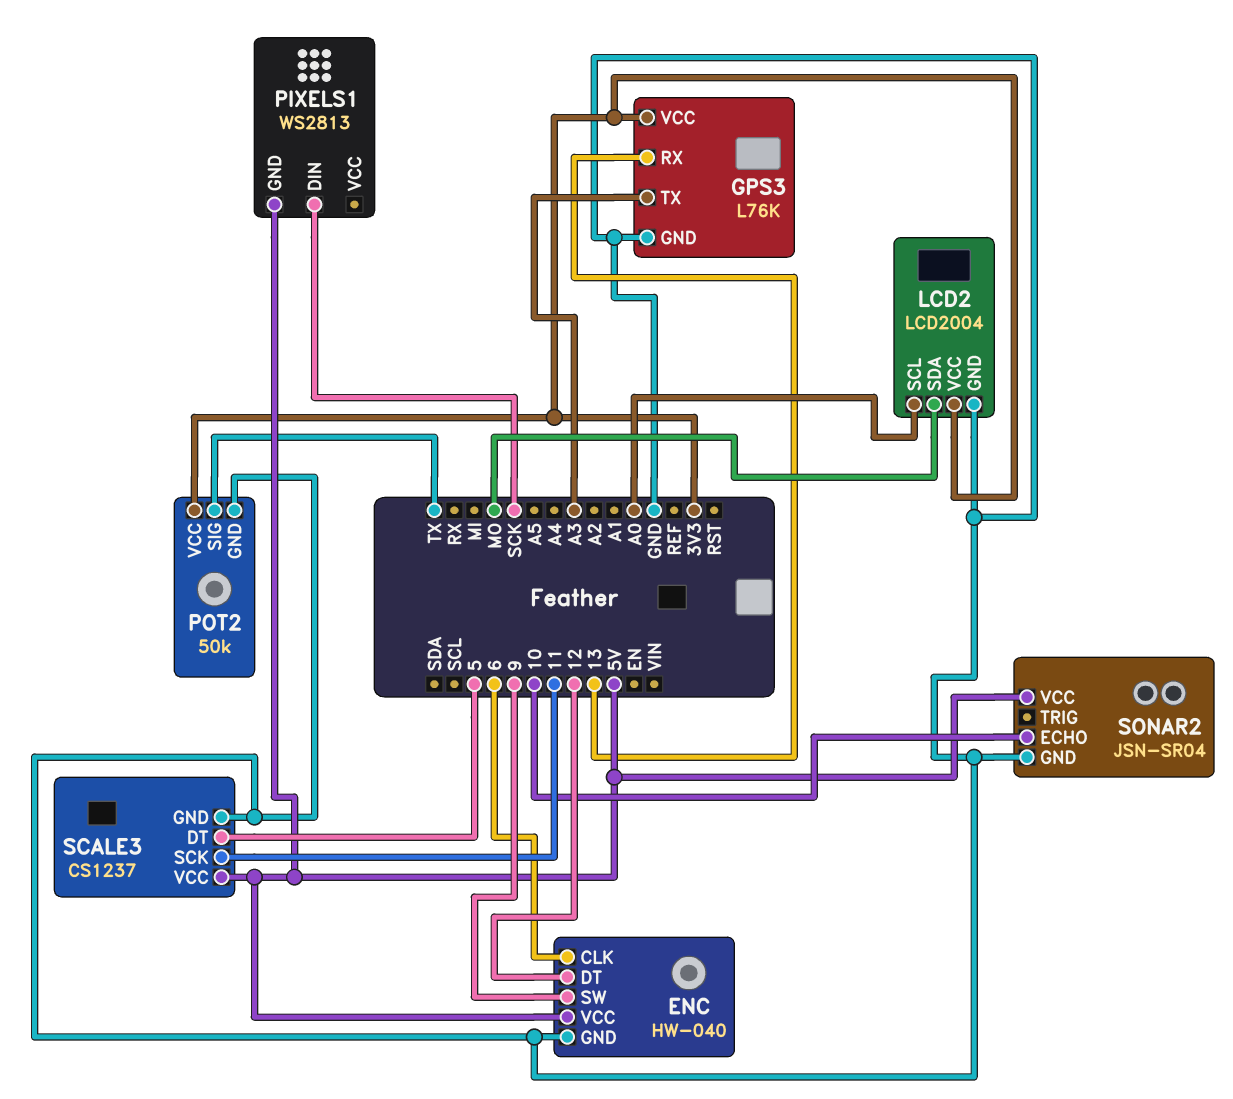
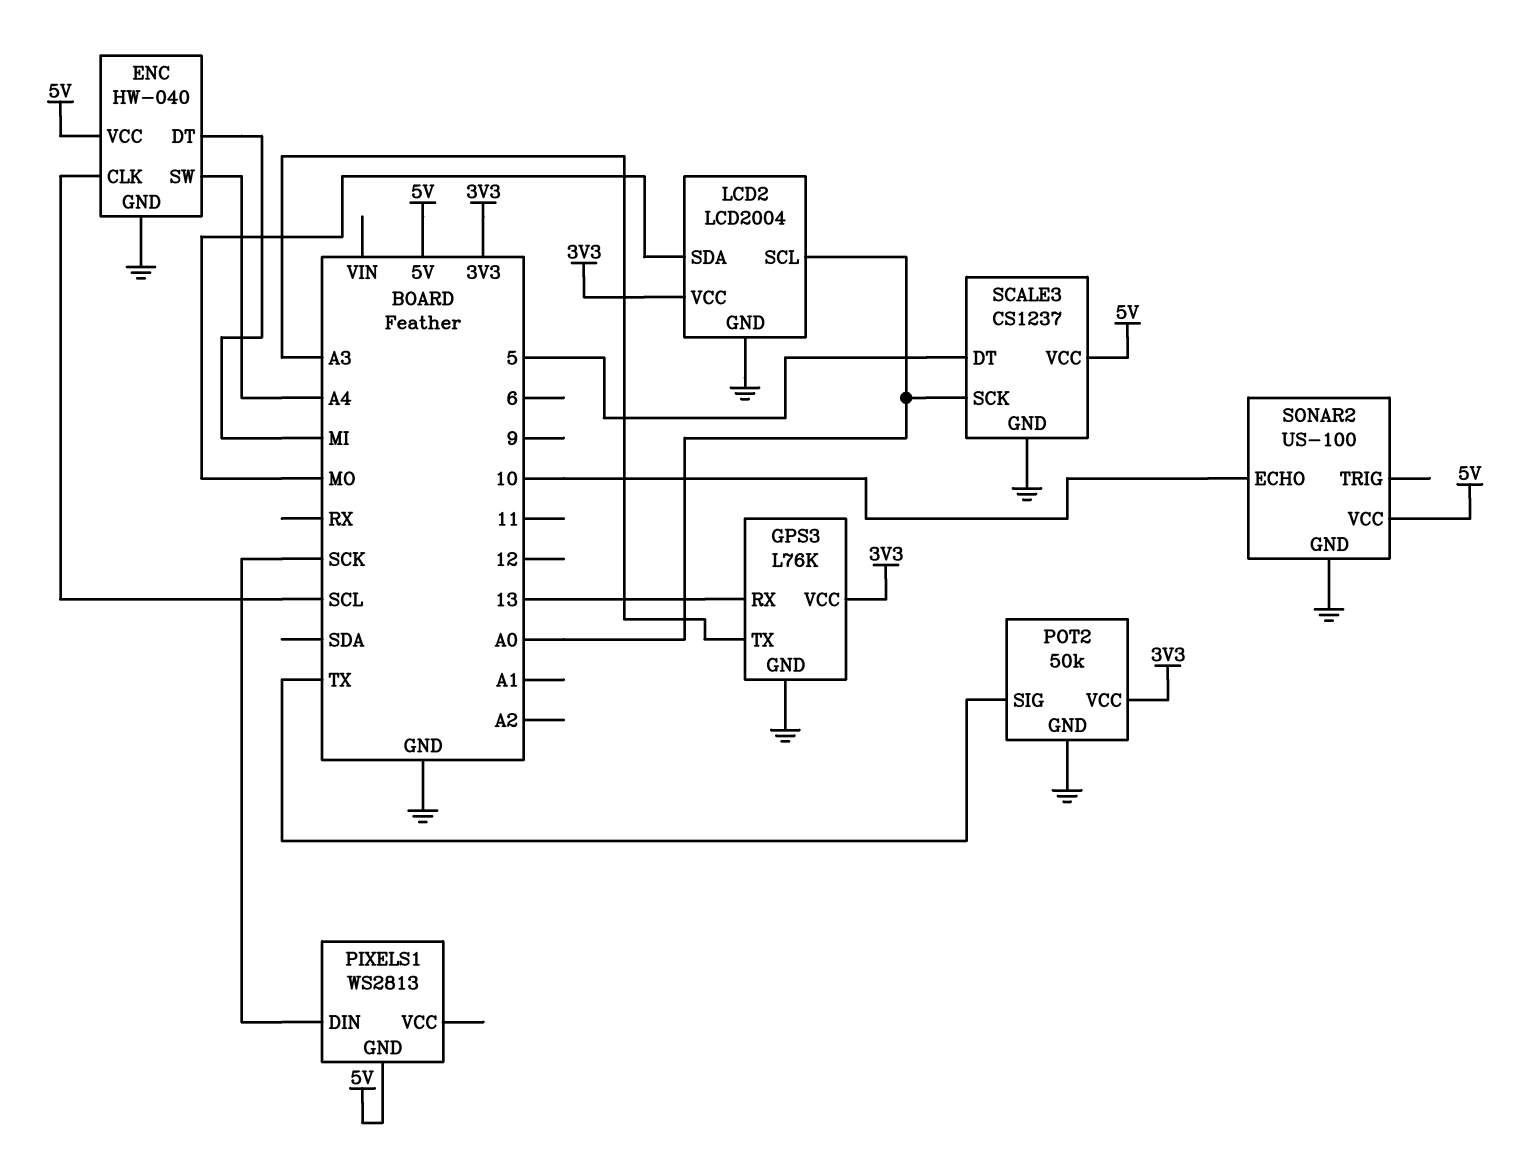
ENC pin CLK: 6 -> SCL
ENC pin DT: 12 -> MI
ENC pin SW: 9 -> A4
SCALE3 pin SCK: 11 -> A0
SONAR2: JSN-SR04 -> US-100

